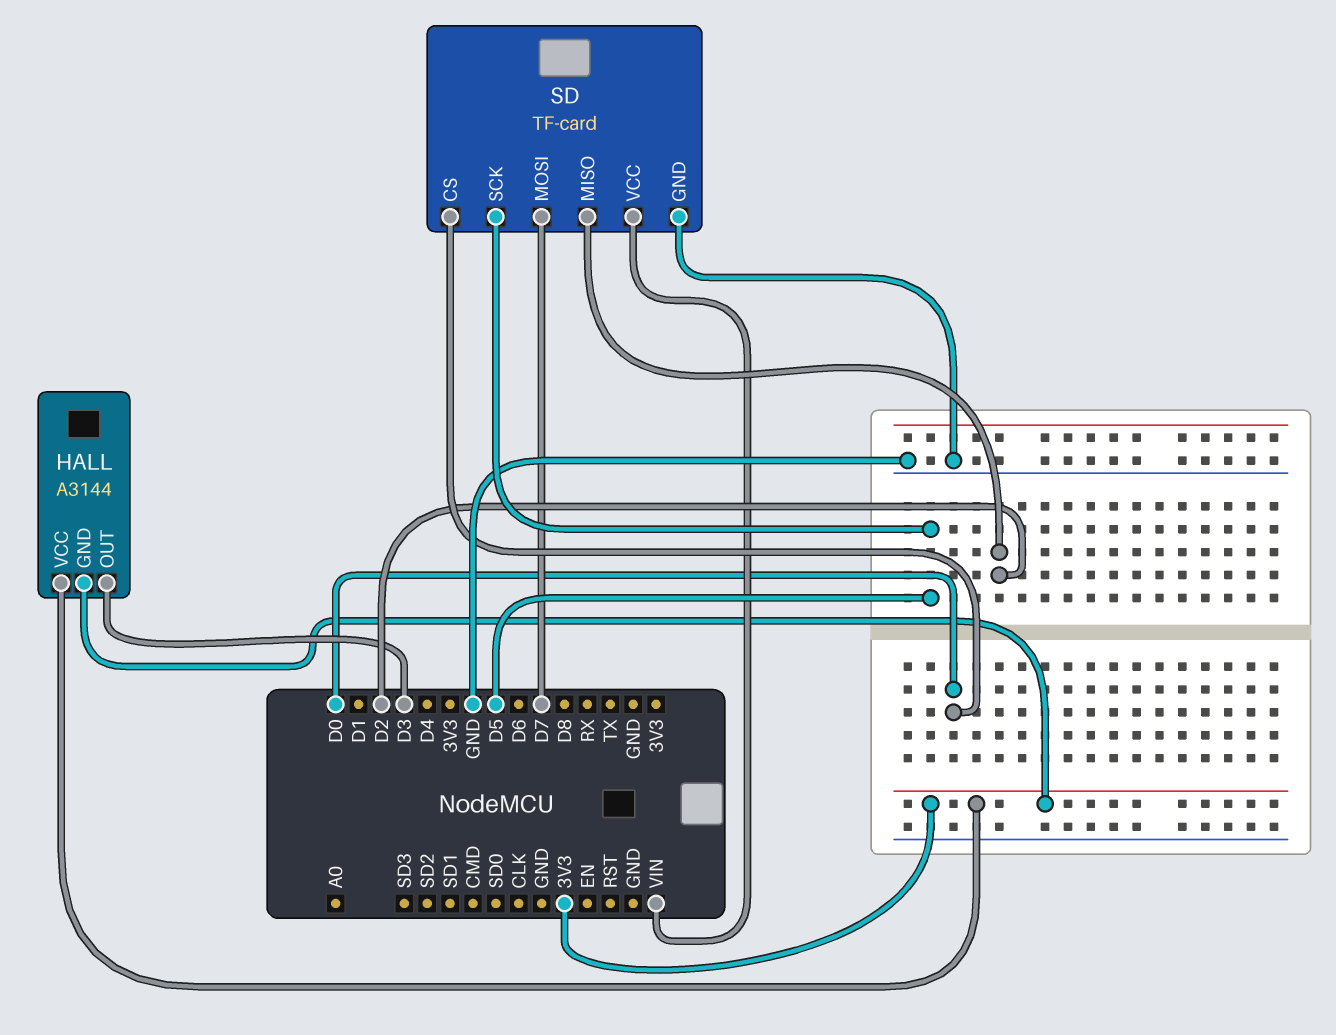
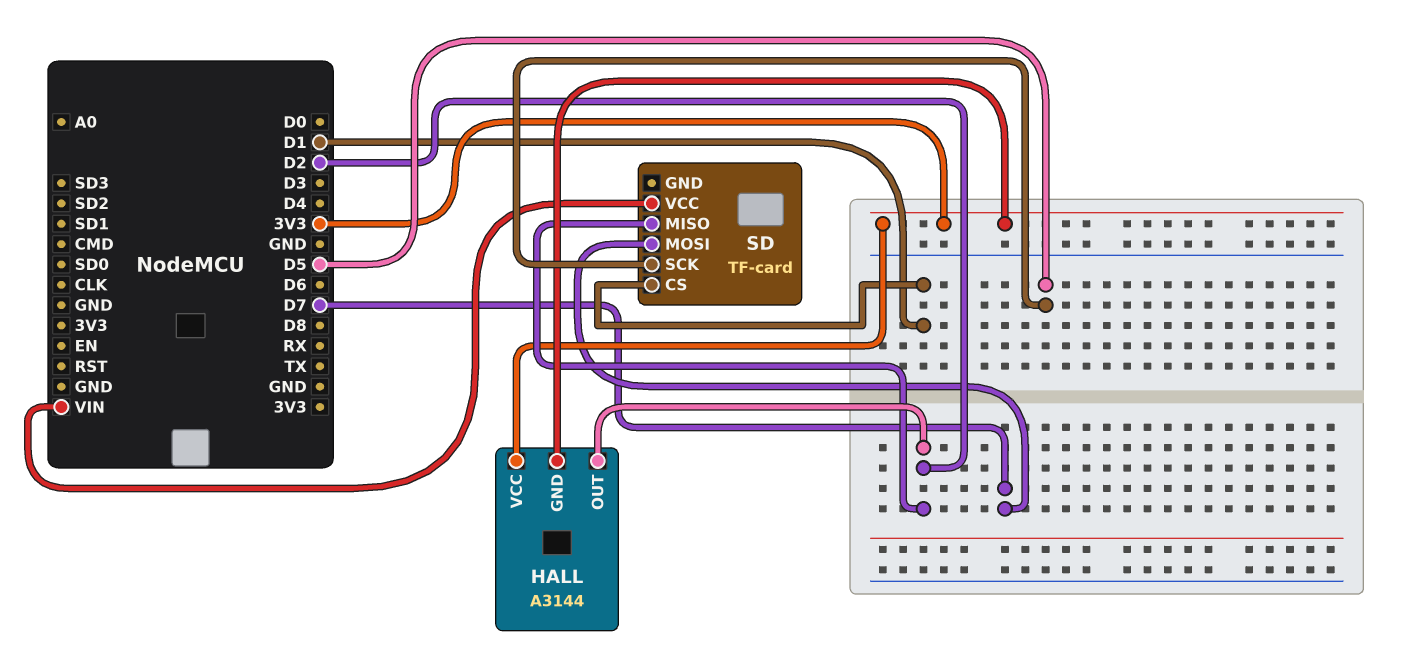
HALL pin OUT: D3 -> D2
SD pin CS: D0 -> D1
SD pin GND: GND -> none

